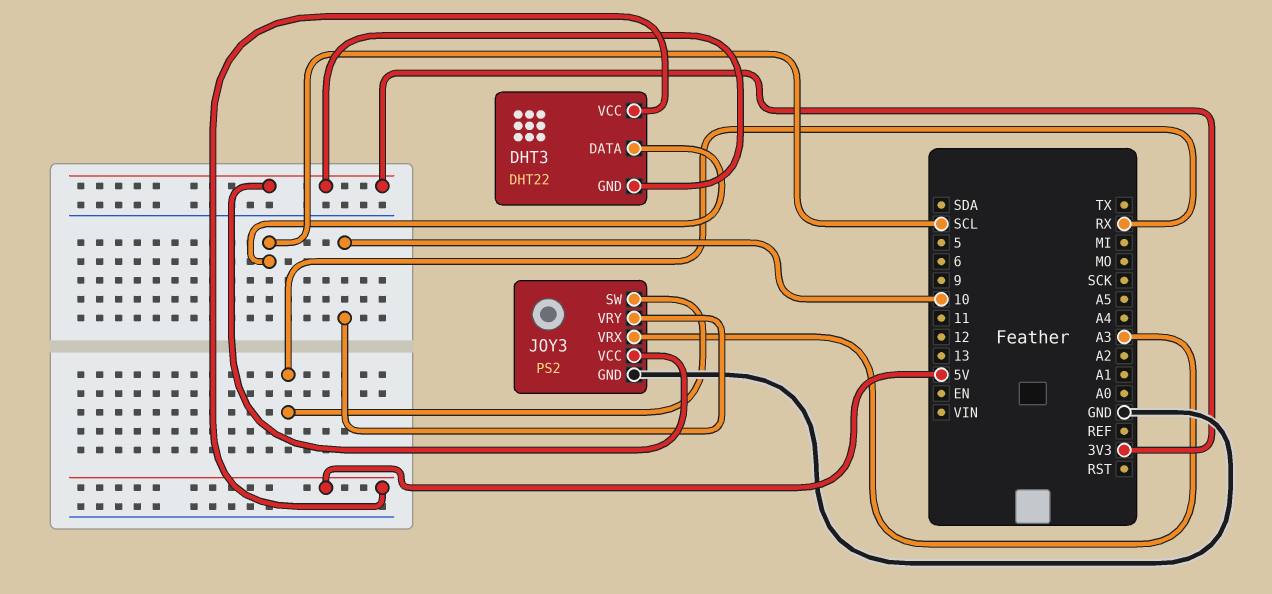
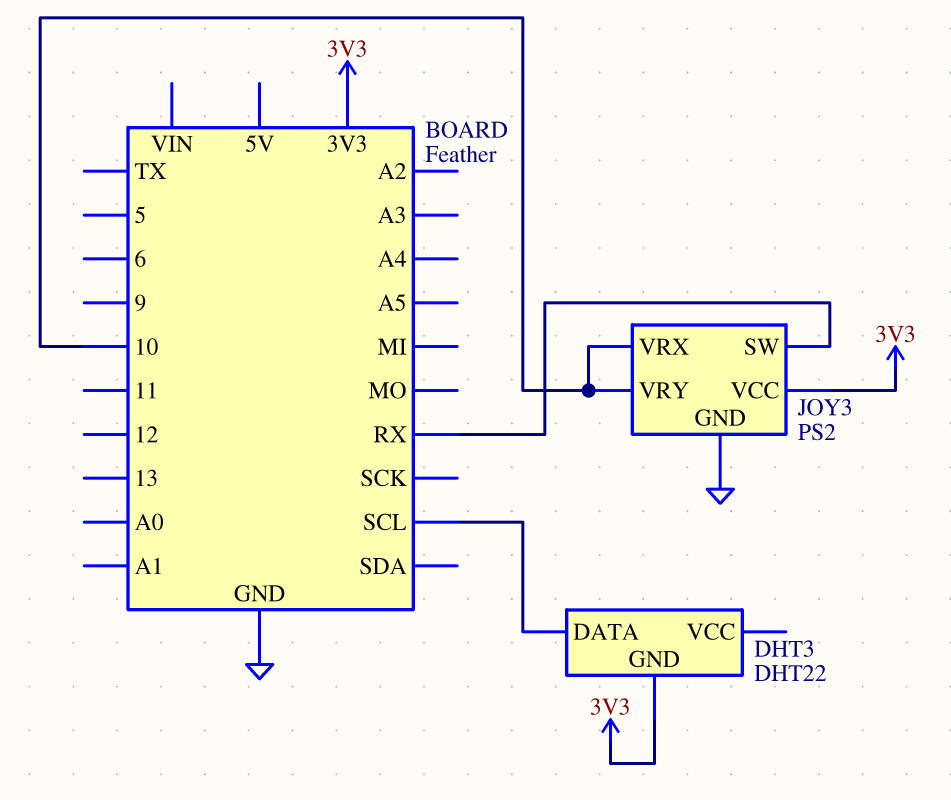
DHT3 pin VCC: 5V -> none
JOY3 pin VRX: A3 -> 10

